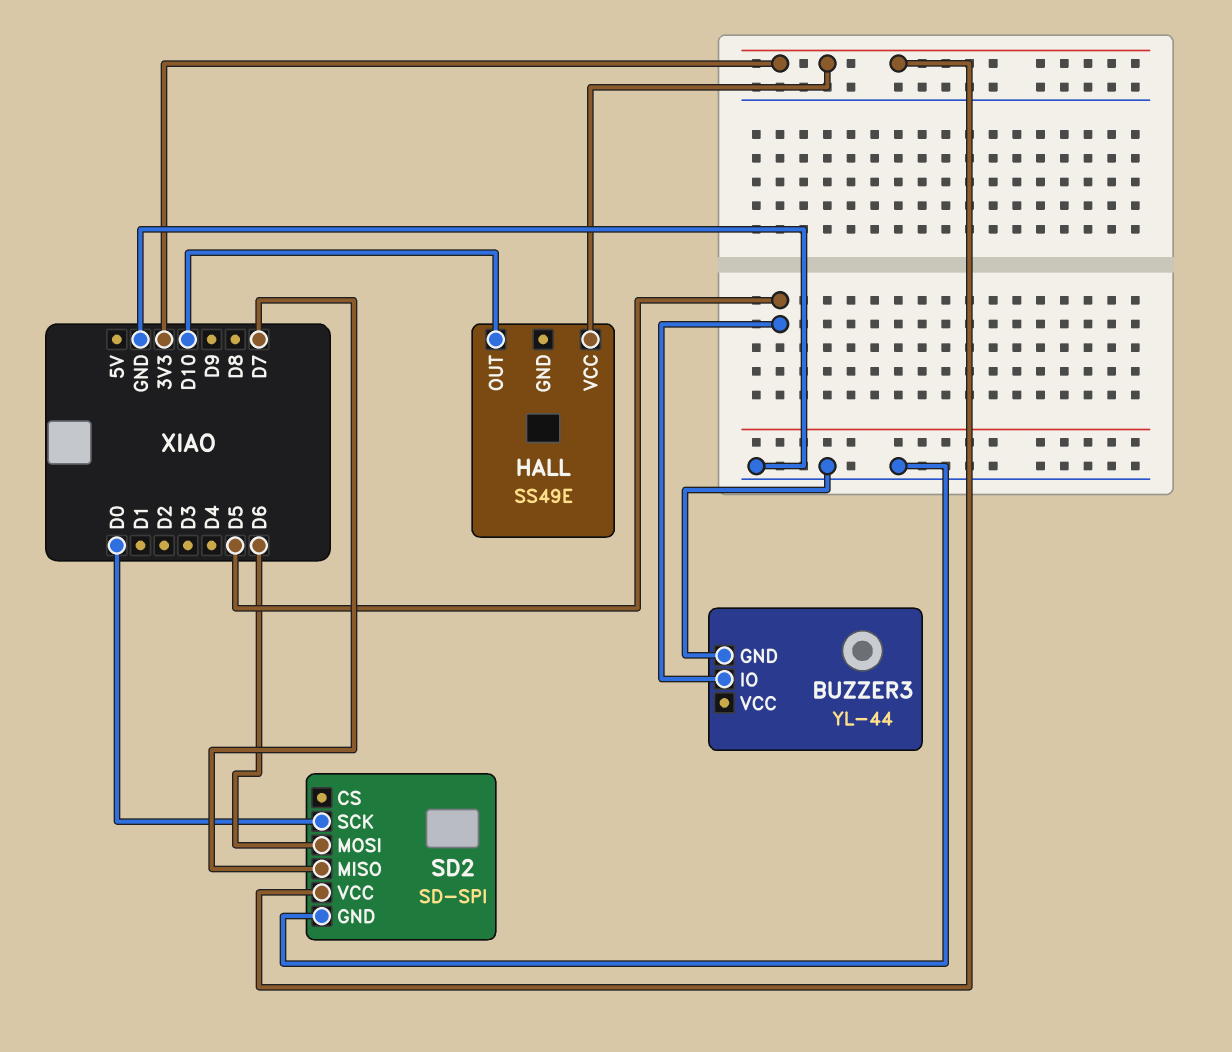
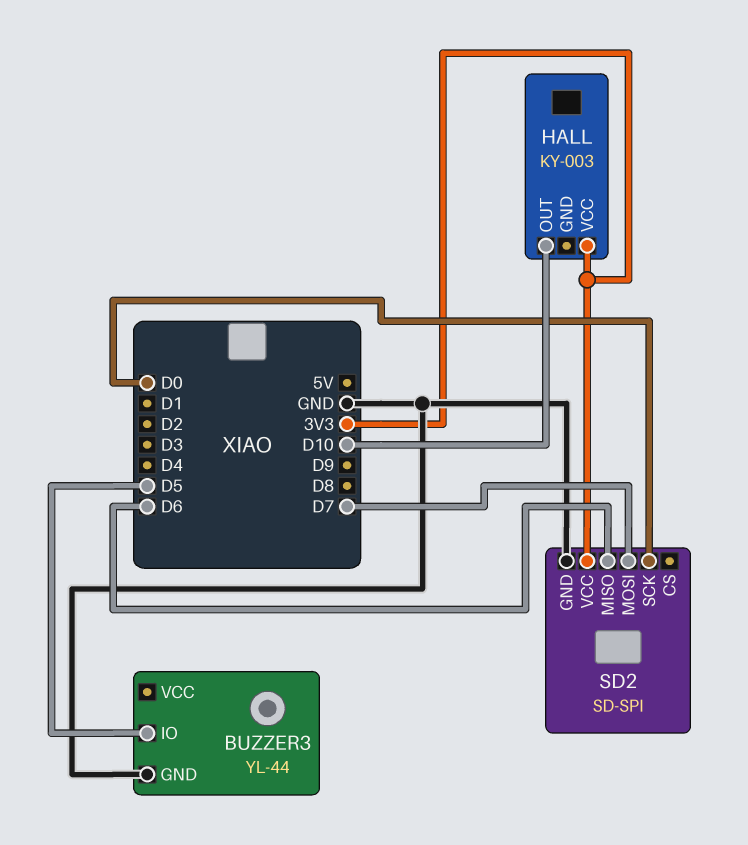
HALL: SS49E -> KY-003
SD2 pin MISO: D7 -> D6
SD2 pin MOSI: D6 -> D7

